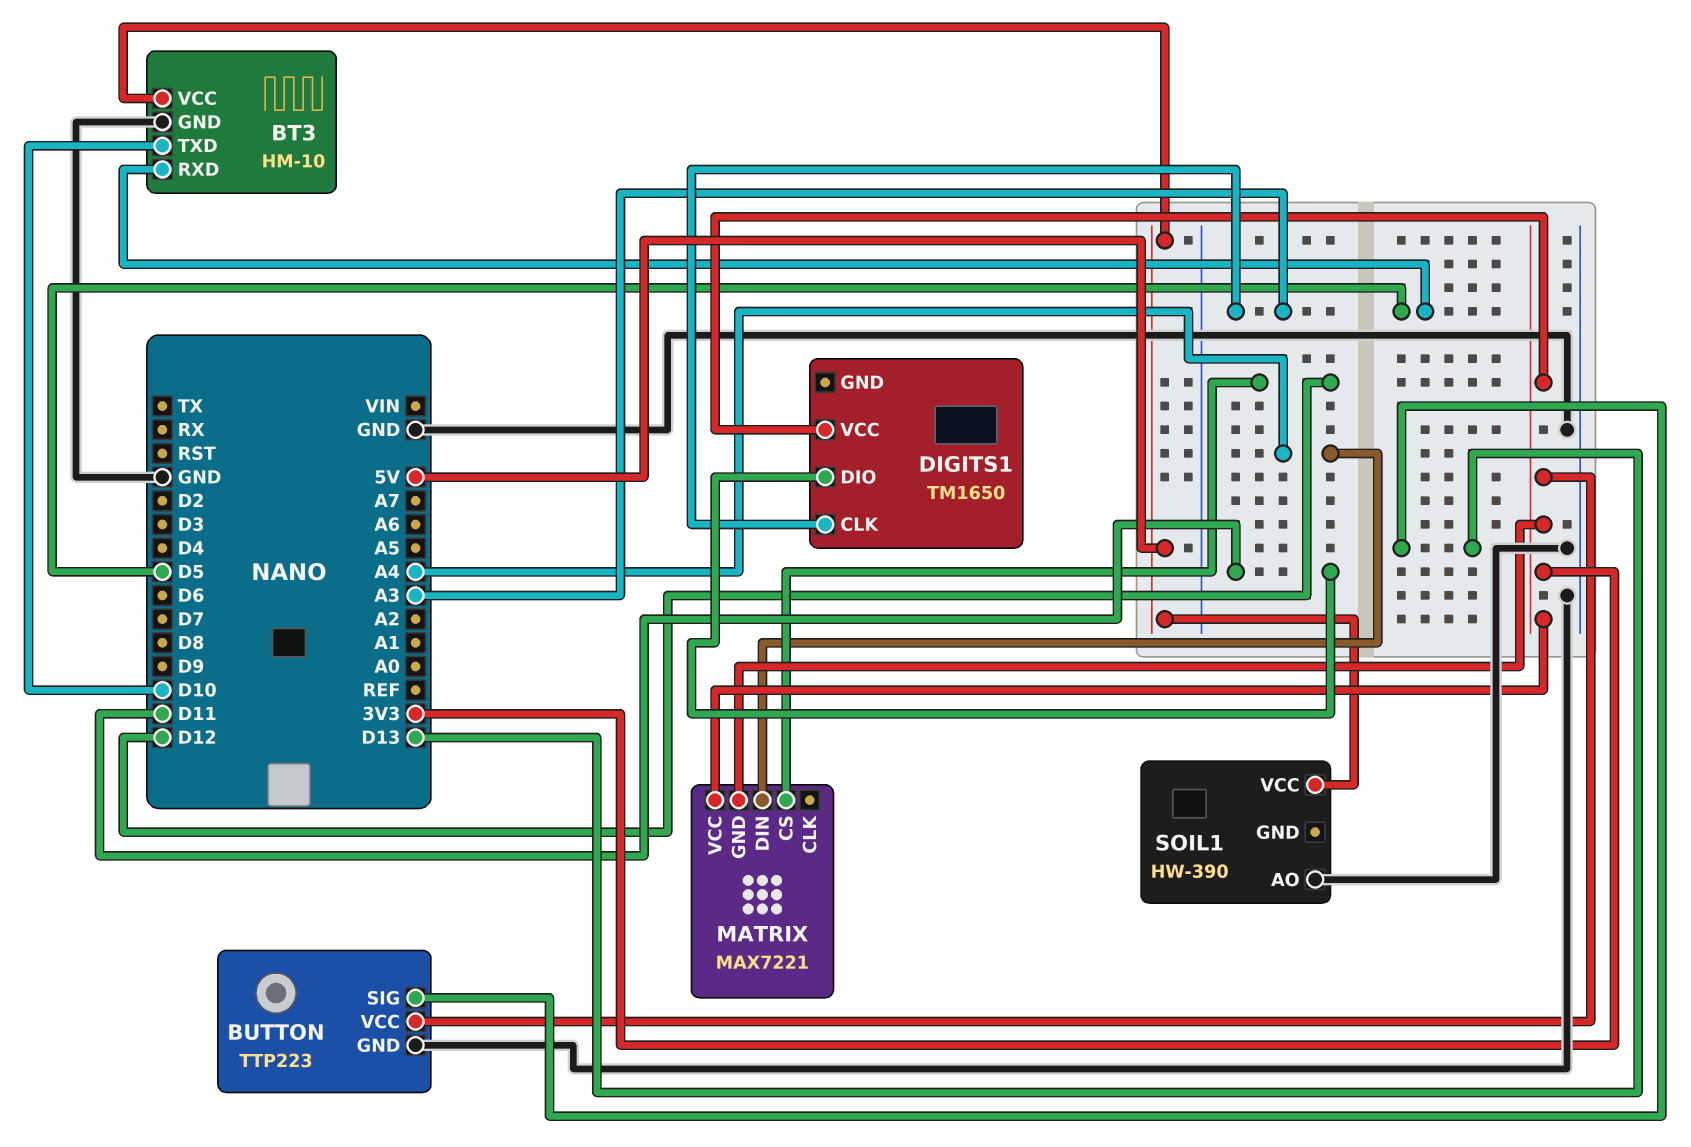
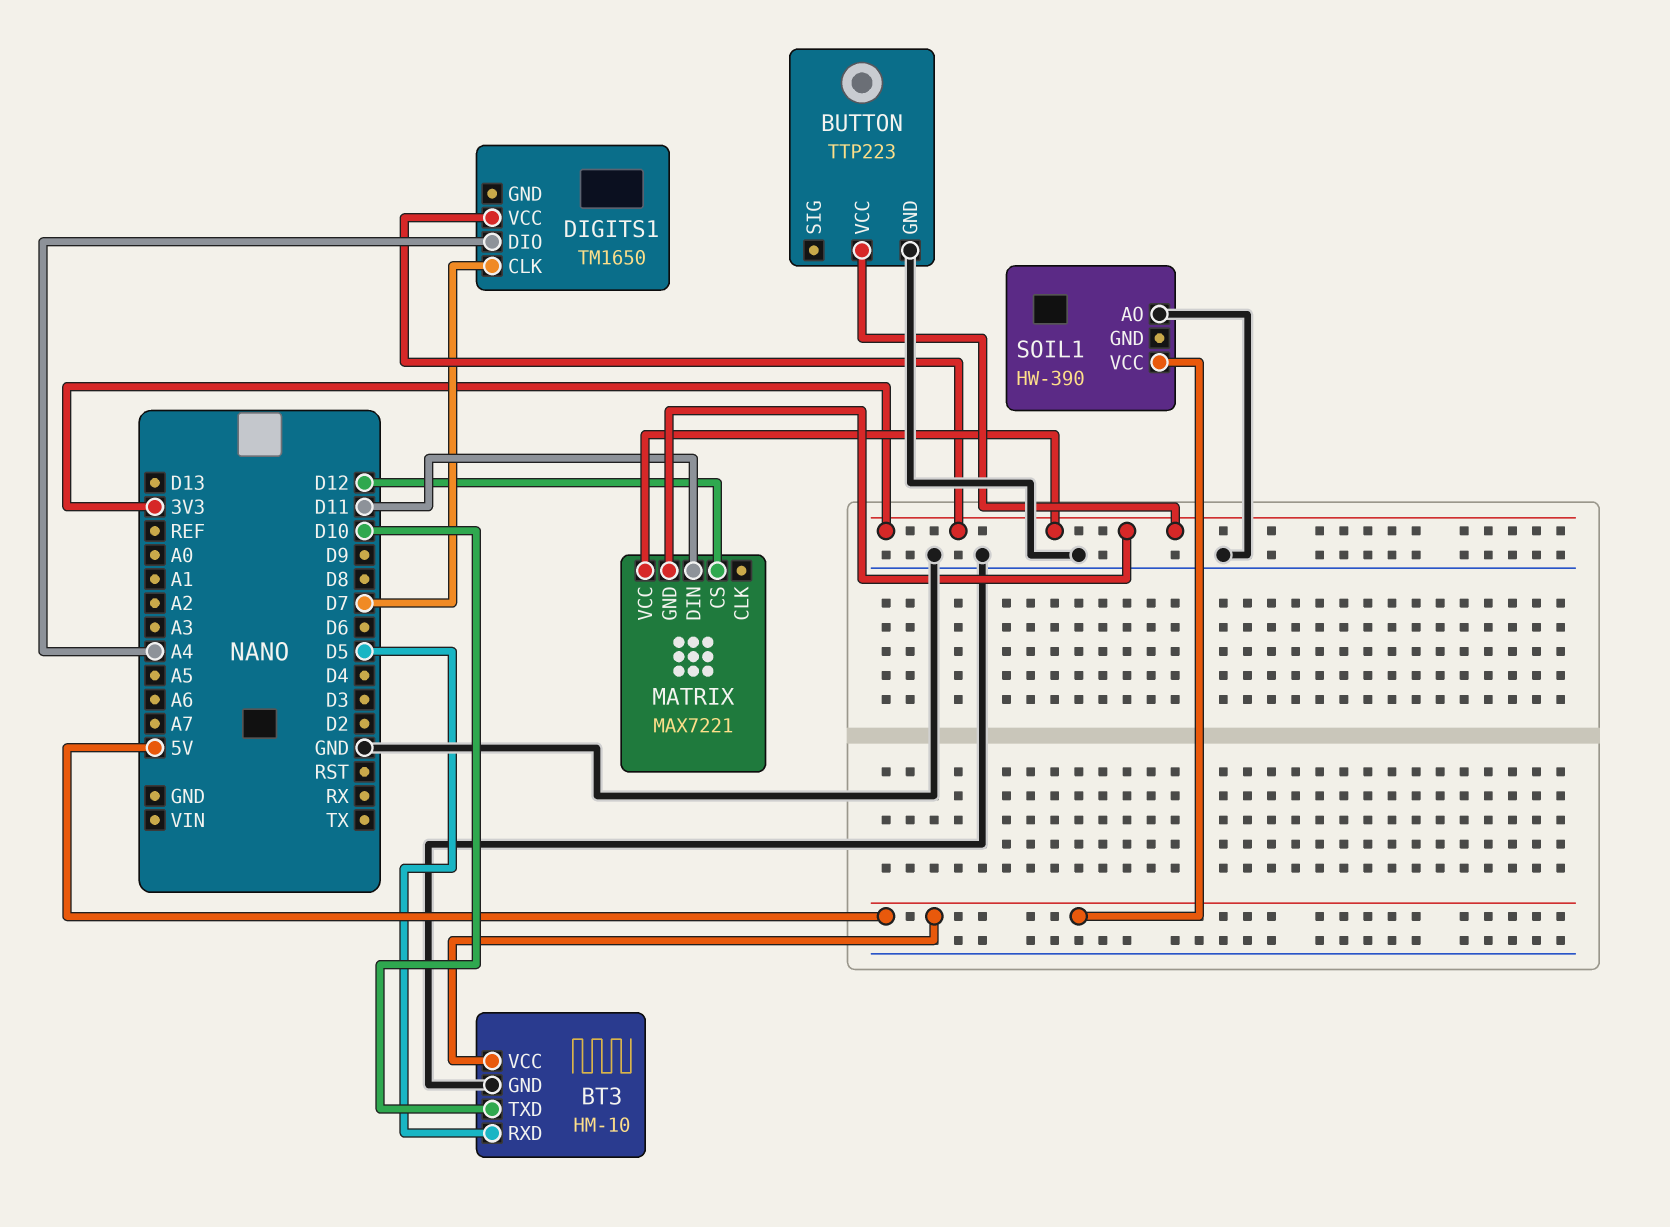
BUTTON pin SIG: D13 -> none
DIGITS1 pin CLK: A3 -> D7
DIGITS1 pin DIO: D11 -> A4
MATRIX pin DIN: A4 -> D11

